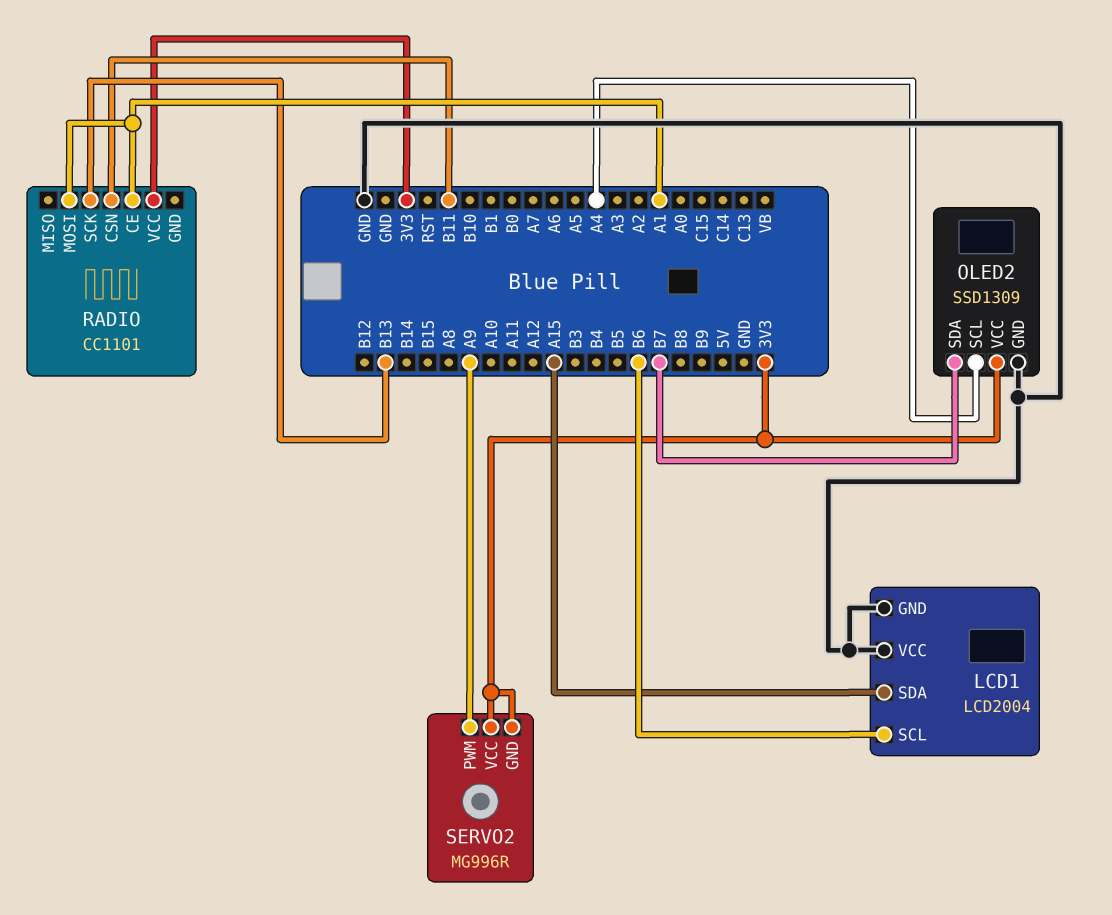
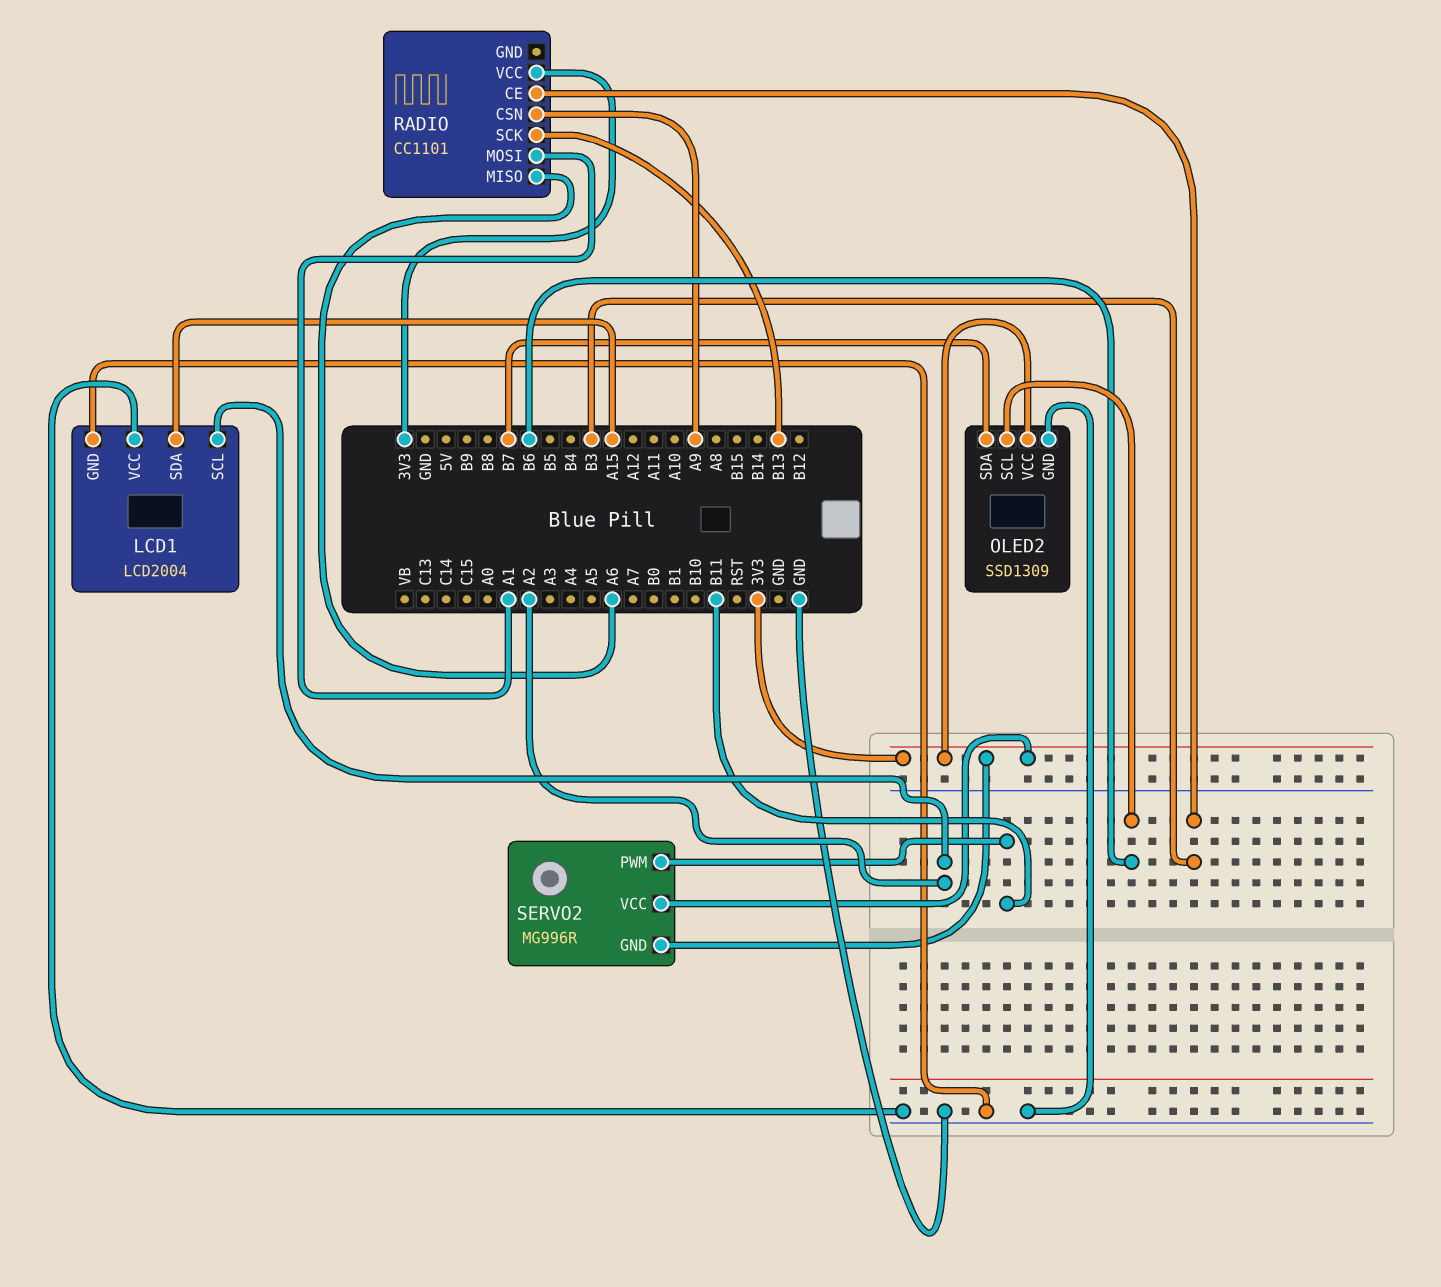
LCD1 pin SCL: B6 -> A2
OLED2 pin SCL: A4 -> B6
RADIO pin CE: A1 -> B3
RADIO pin CSN: B11 -> A9
RADIO pin MISO: none -> A6
SERVO2 pin PWM: A9 -> B11

